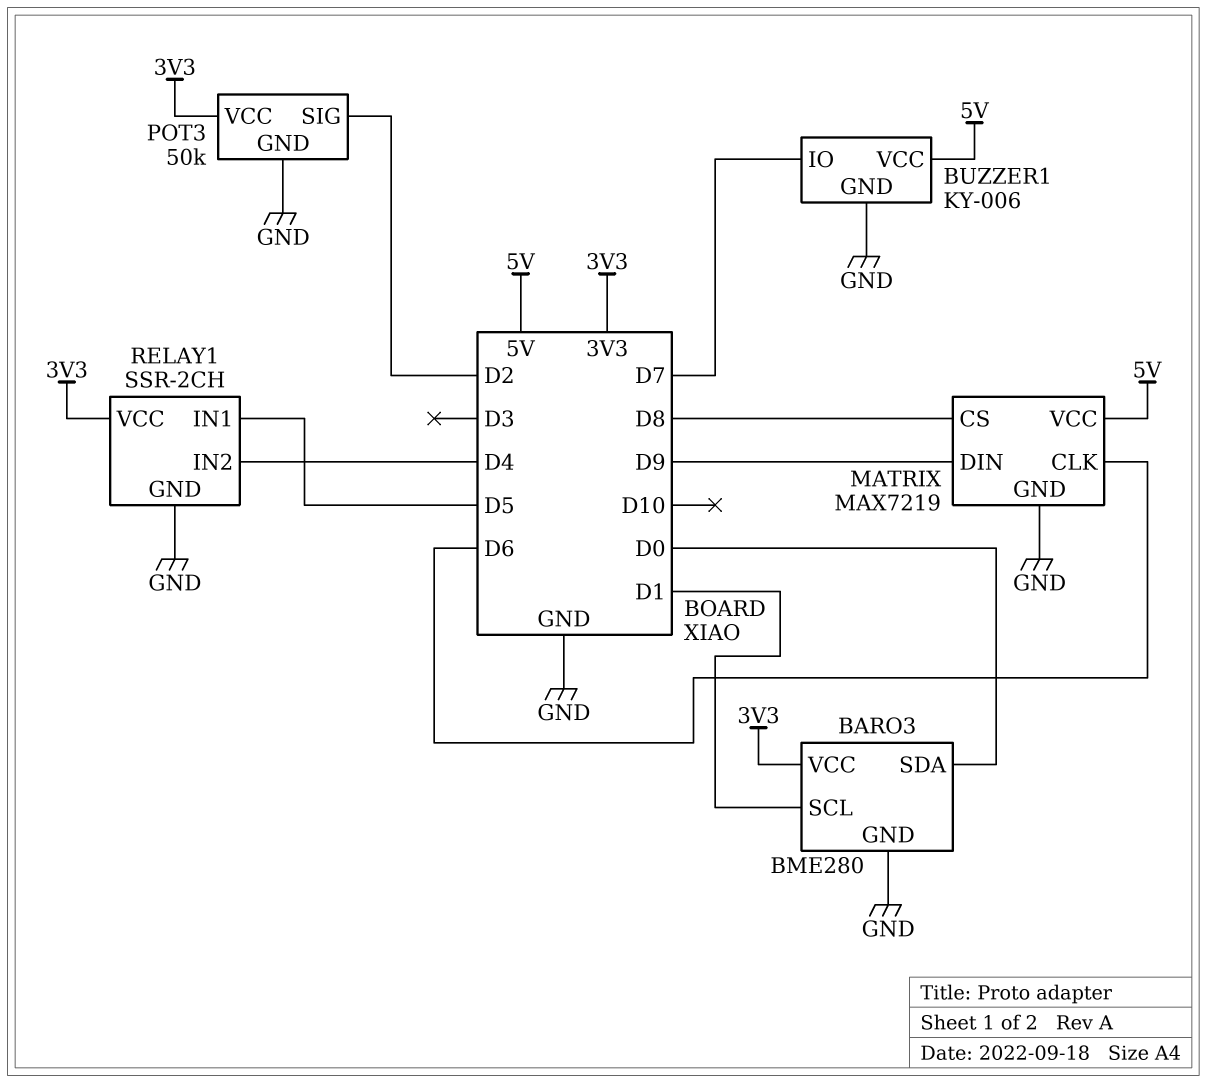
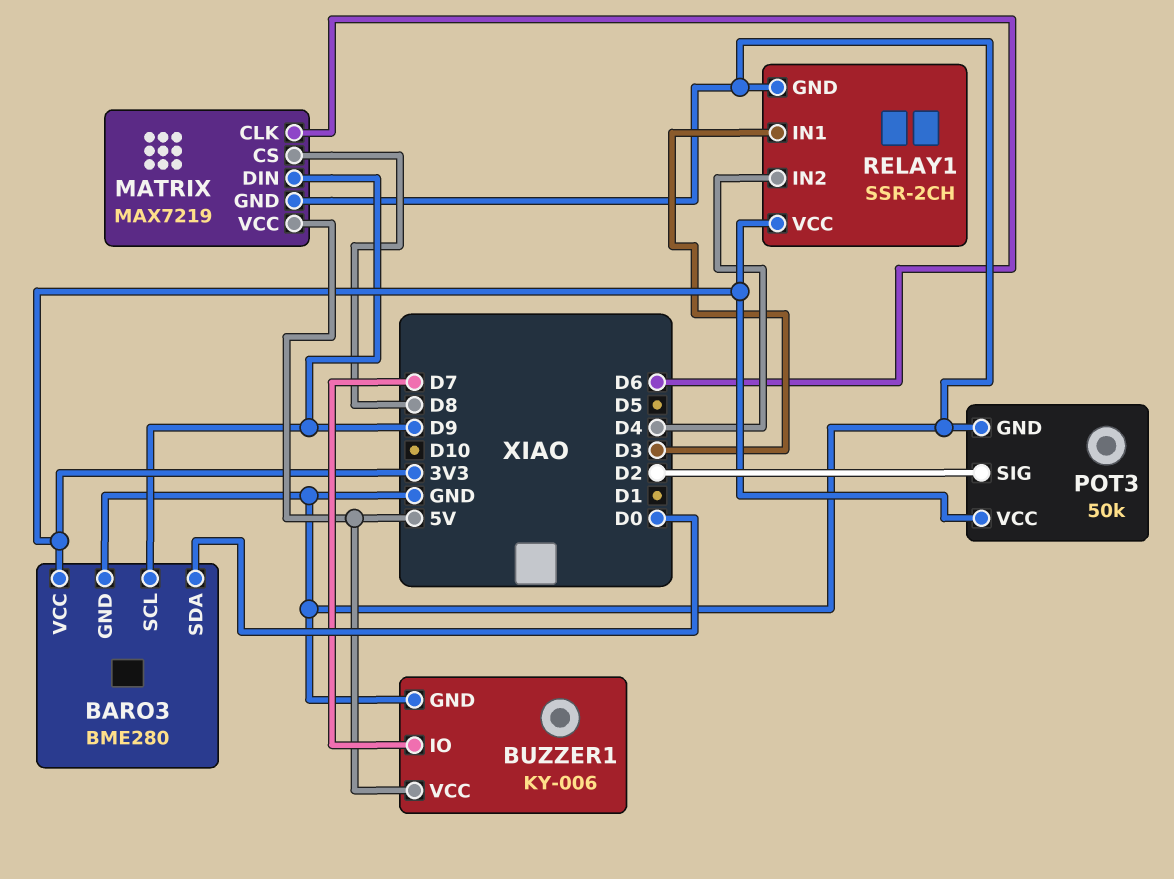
BARO3 pin SCL: D1 -> D9
RELAY1 pin IN1: D5 -> D3

